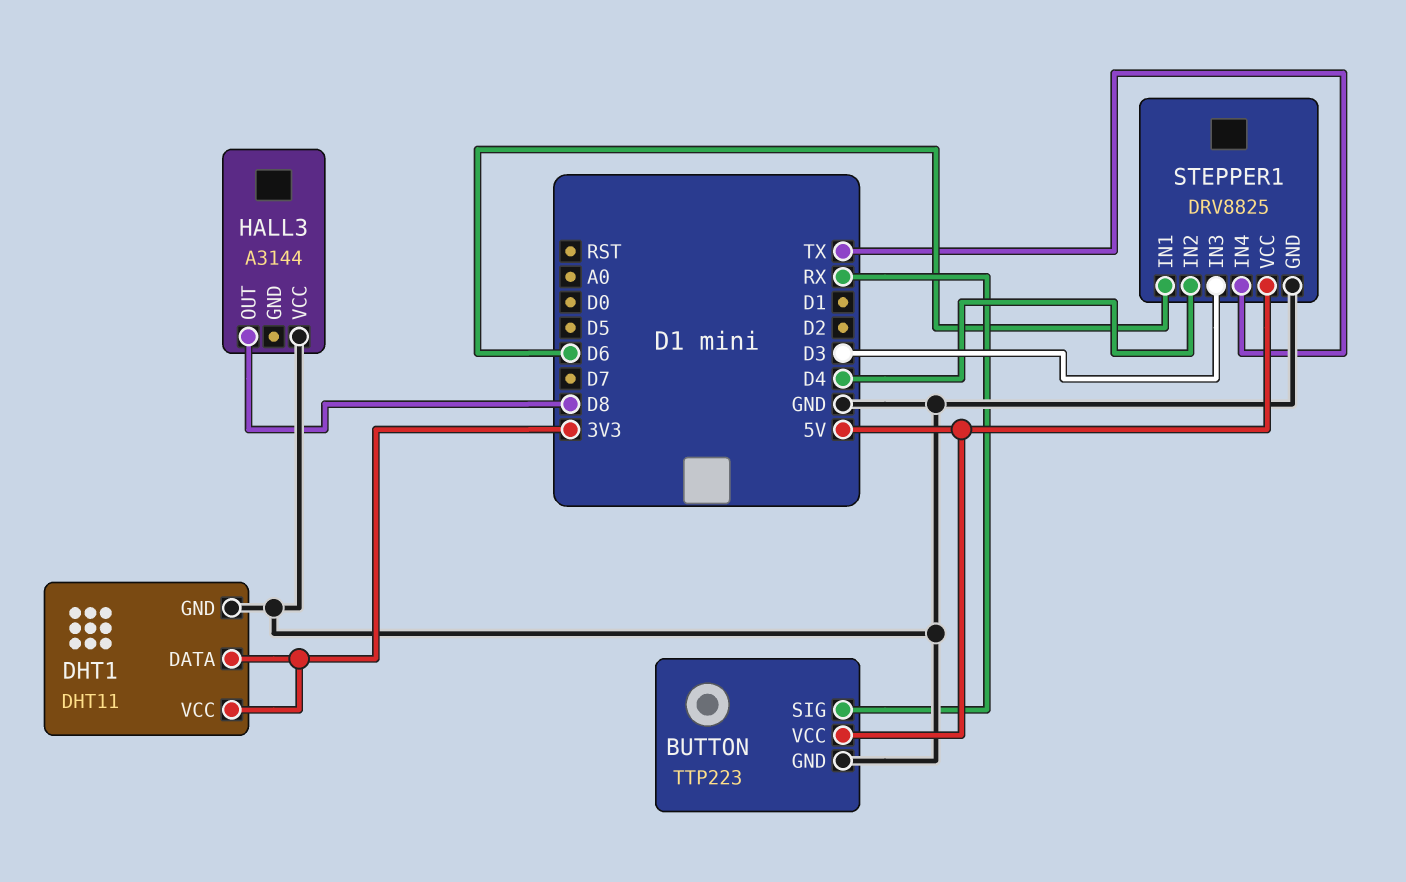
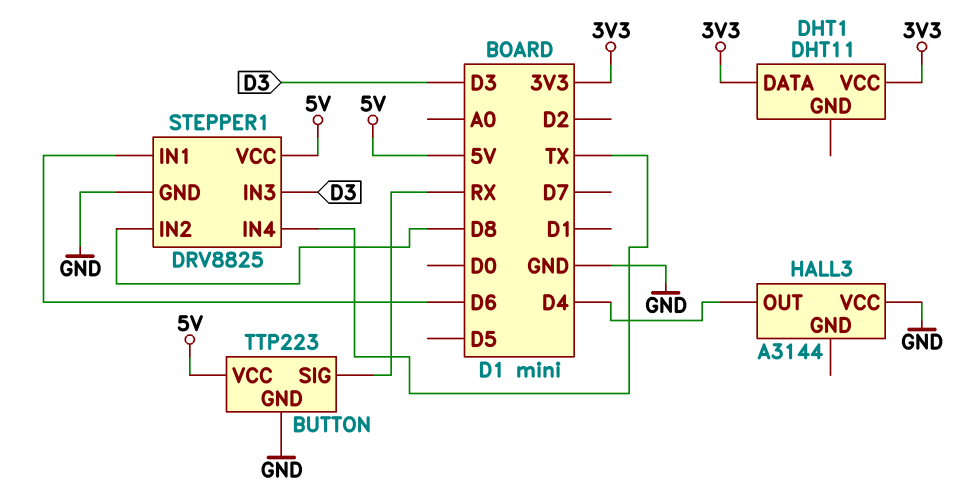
DHT1 pin GND: GND -> none
HALL3 pin OUT: D8 -> D4
STEPPER1 pin IN2: D4 -> D8

